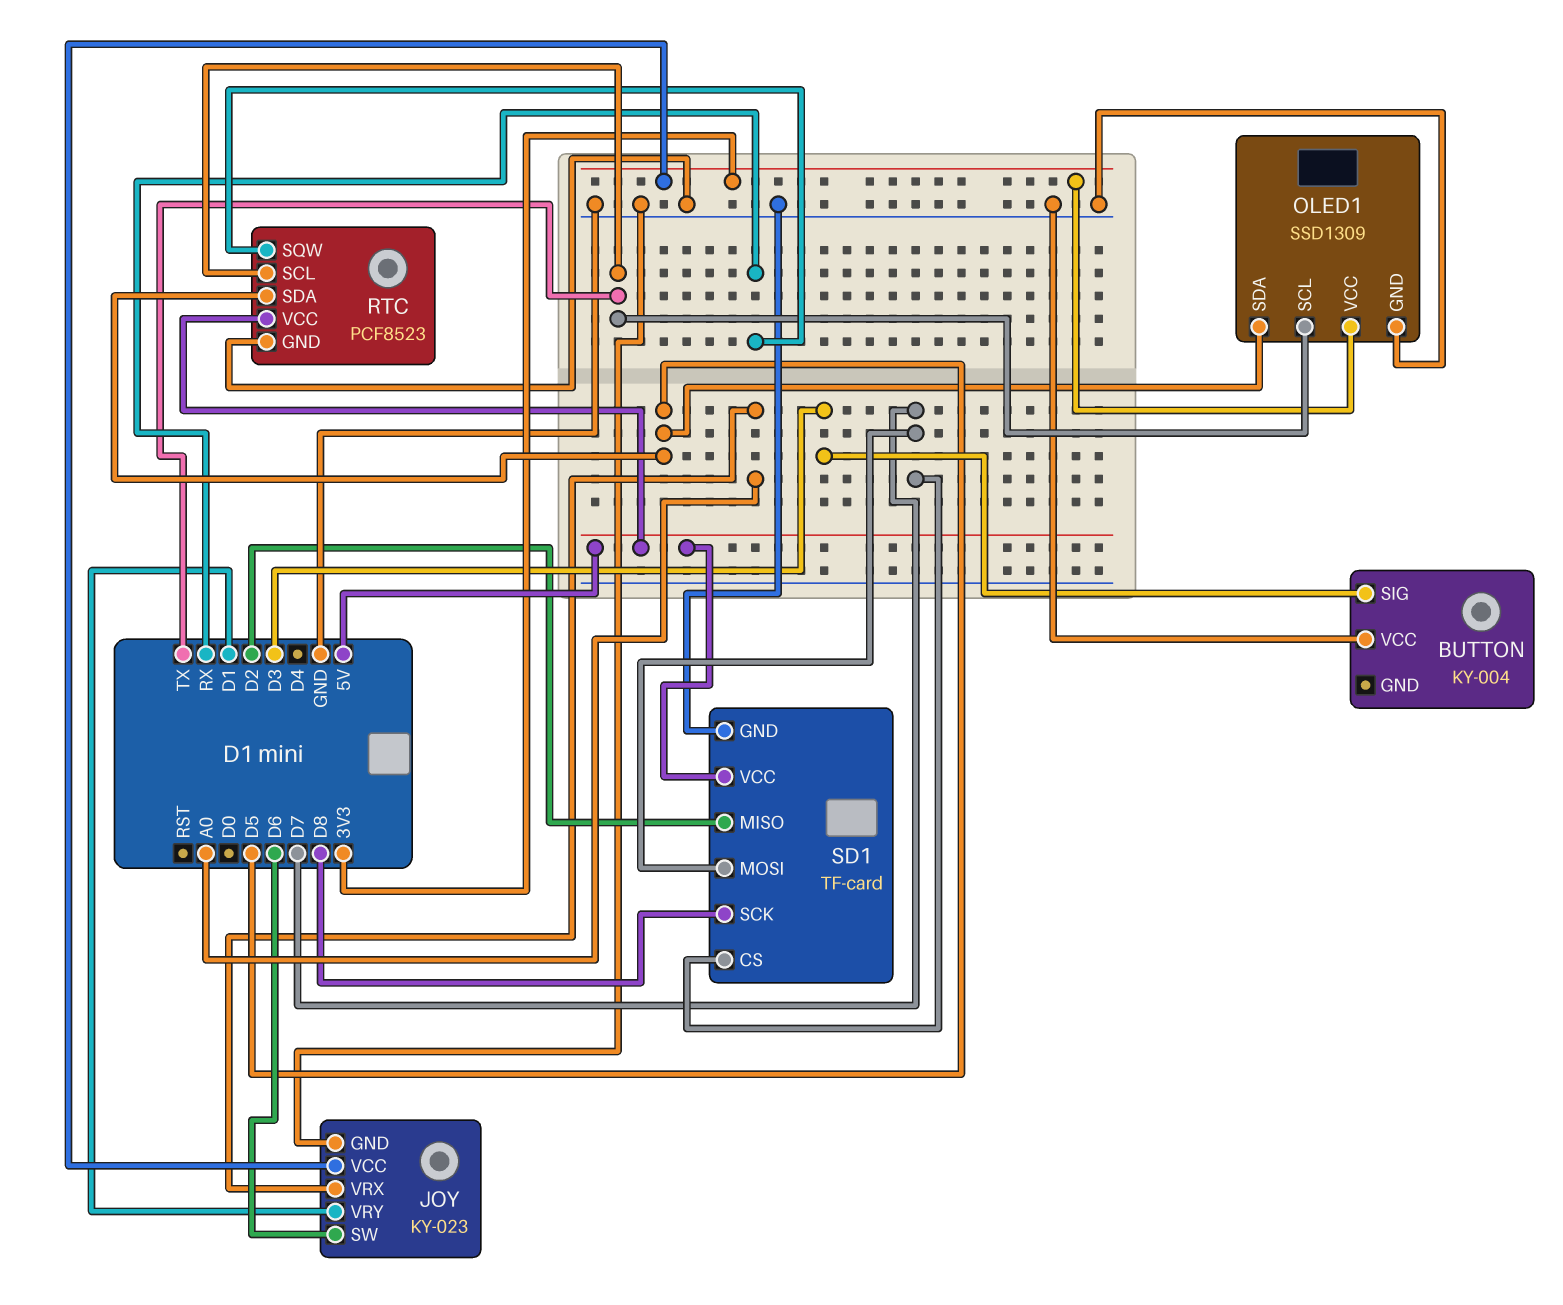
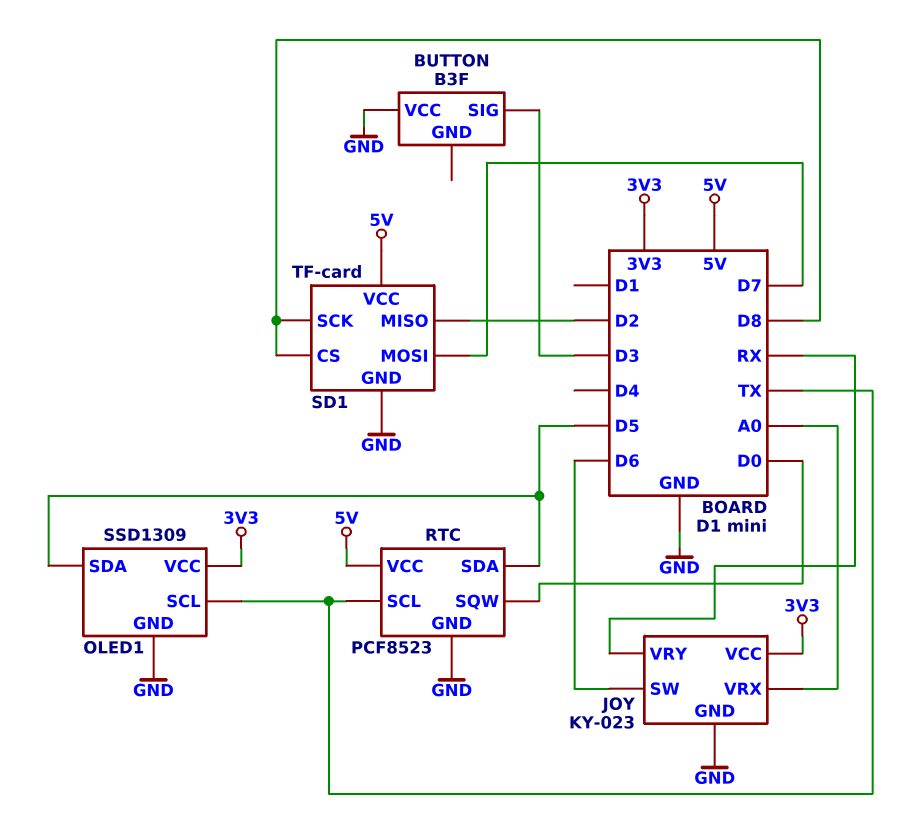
BUTTON: KY-004 -> B3F
JOY pin VRY: D1 -> RX
RTC pin SQW: RX -> D0
SD1 pin CS: D7 -> D8

